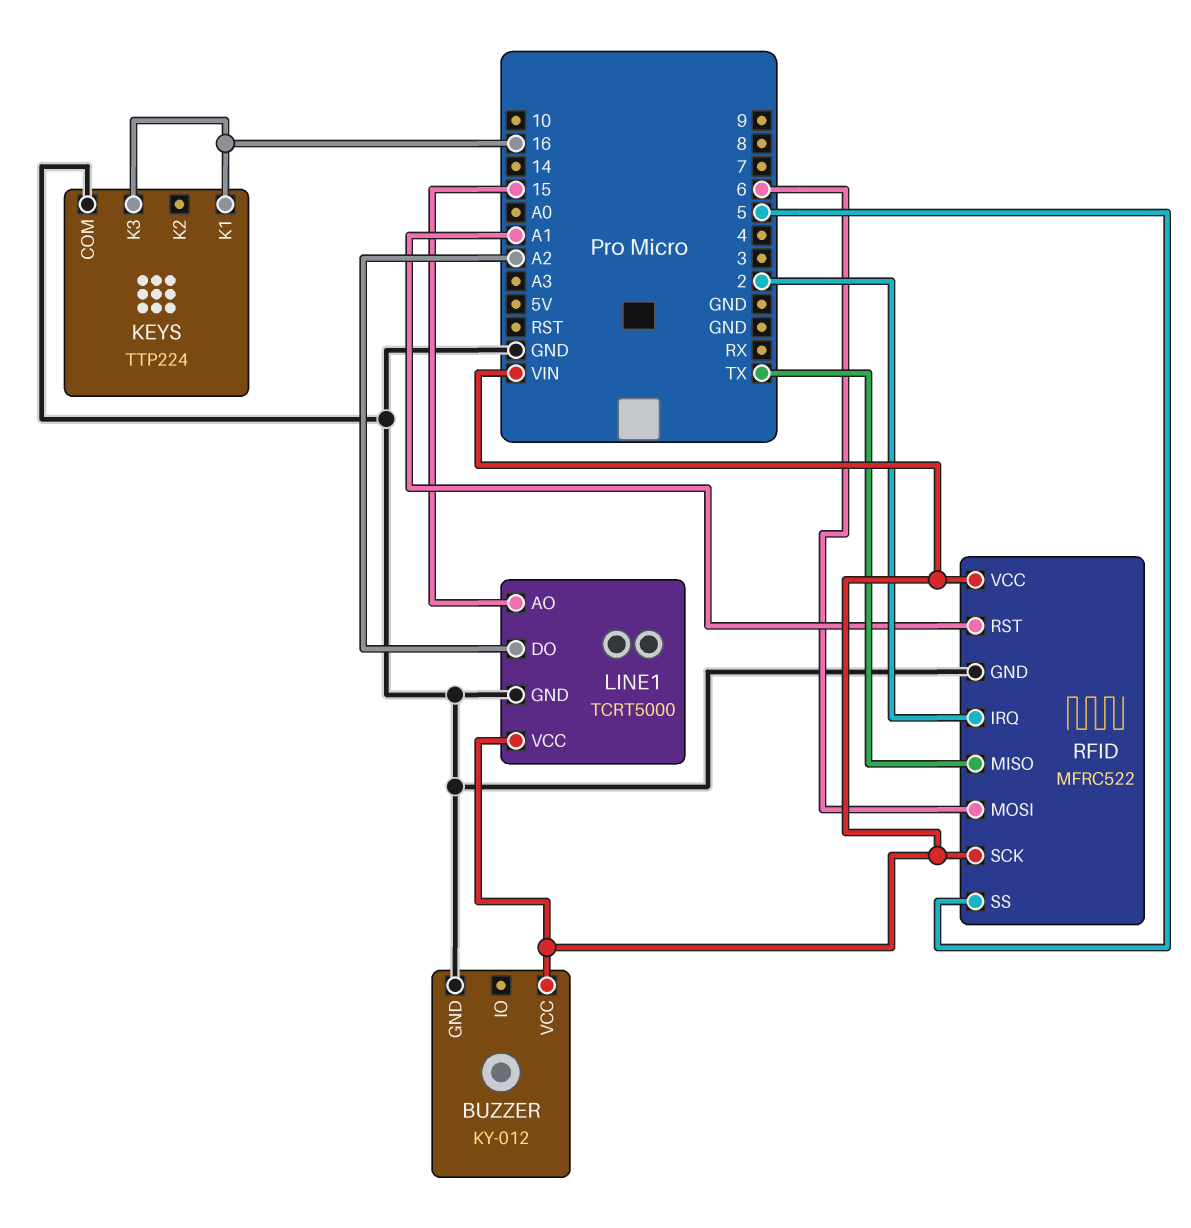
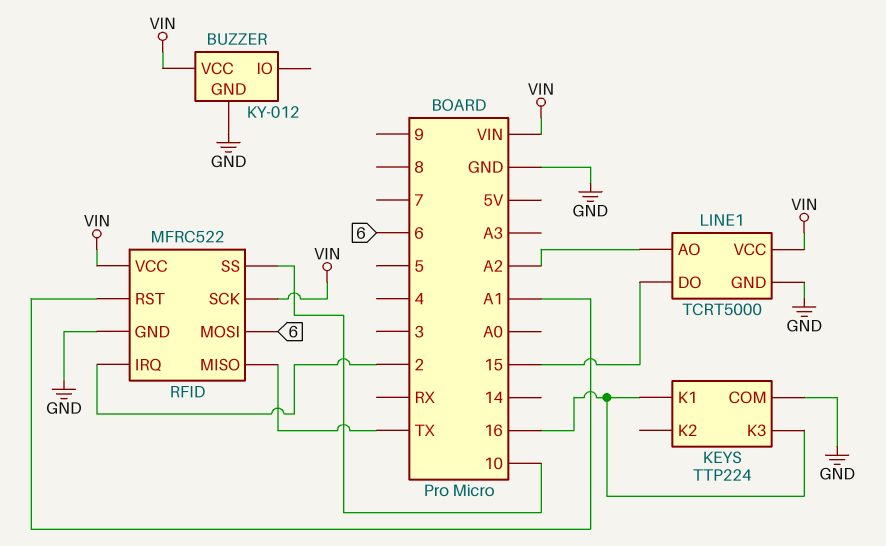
LINE1 pin AO: 15 -> A2
LINE1 pin DO: A2 -> 15
RFID pin SS: 5 -> 10

